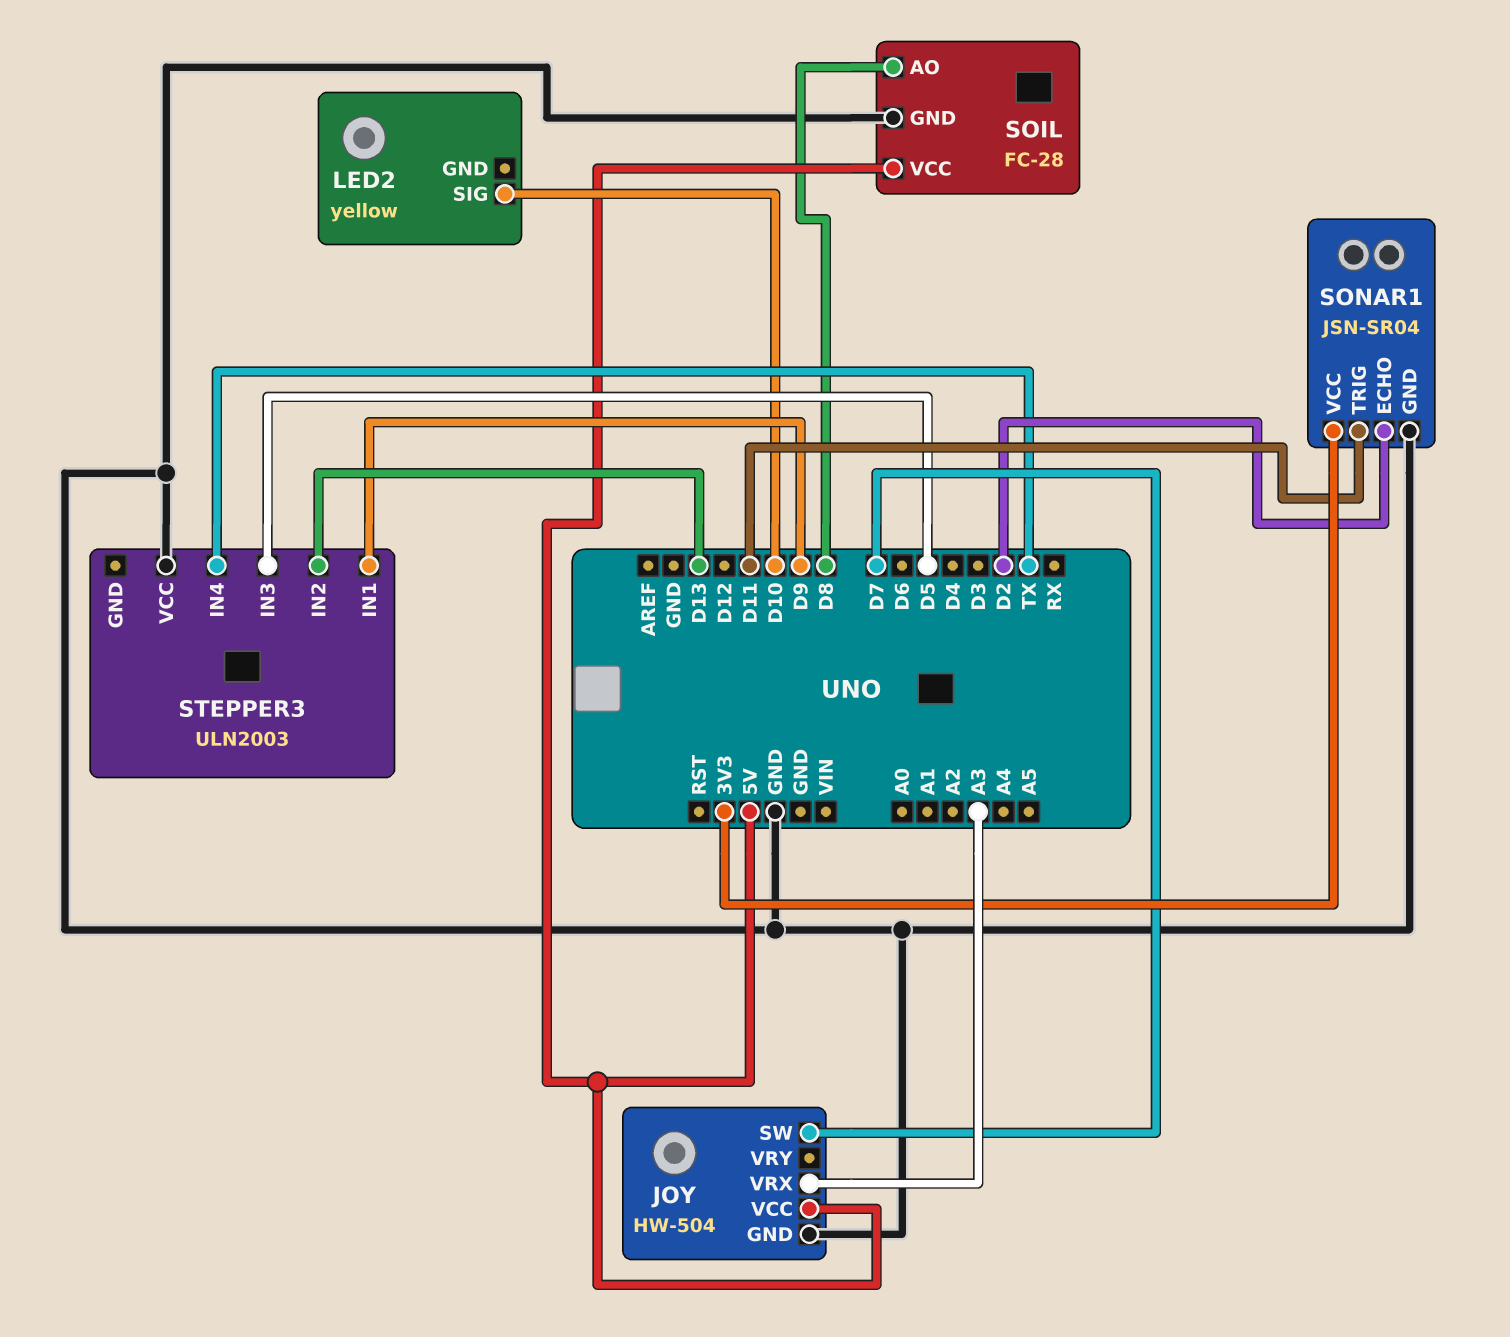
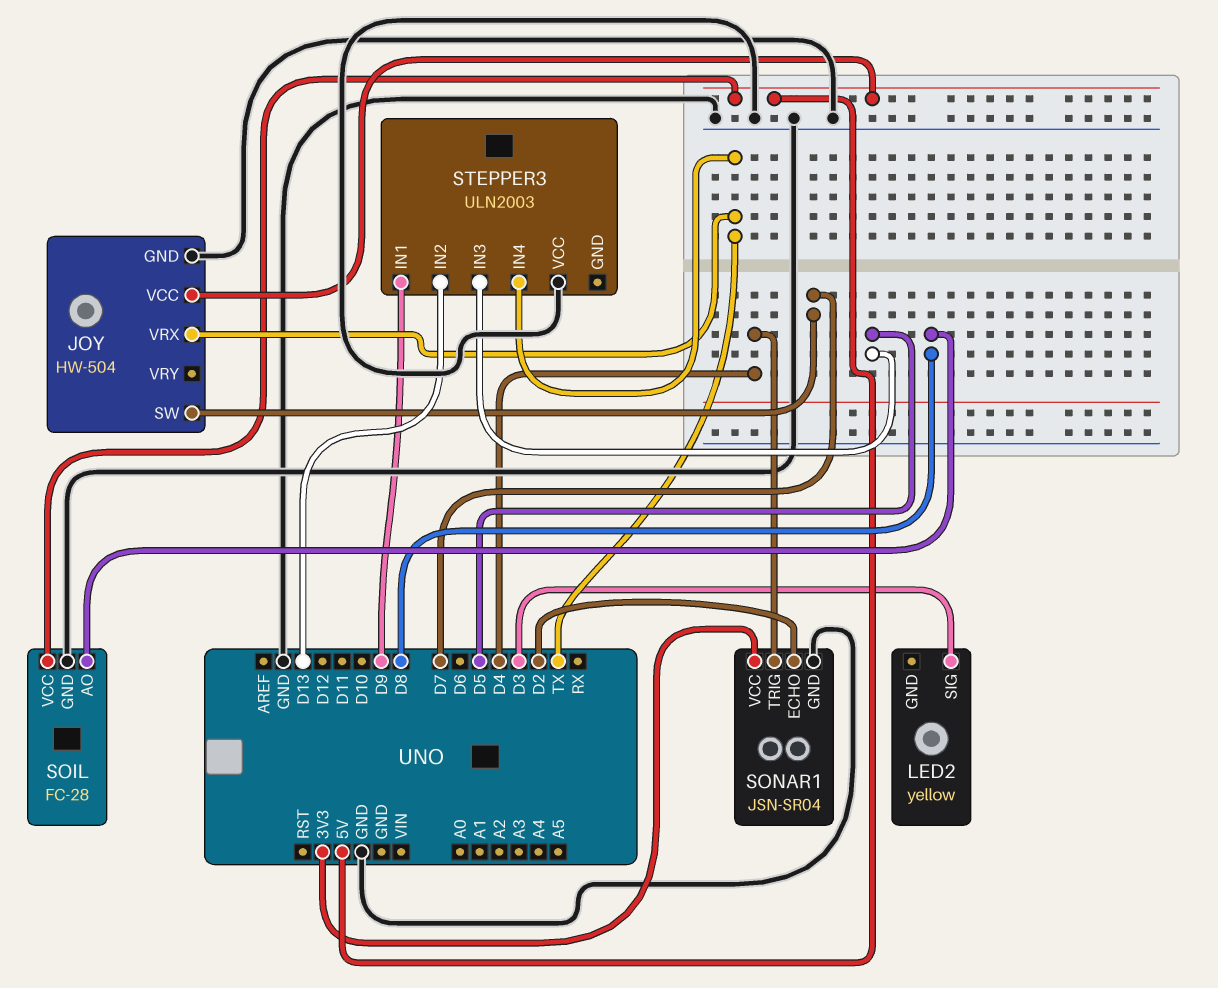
JOY pin VRX: A3 -> TX
LED2 pin SIG: D10 -> D3
SONAR1 pin TRIG: D11 -> D4

